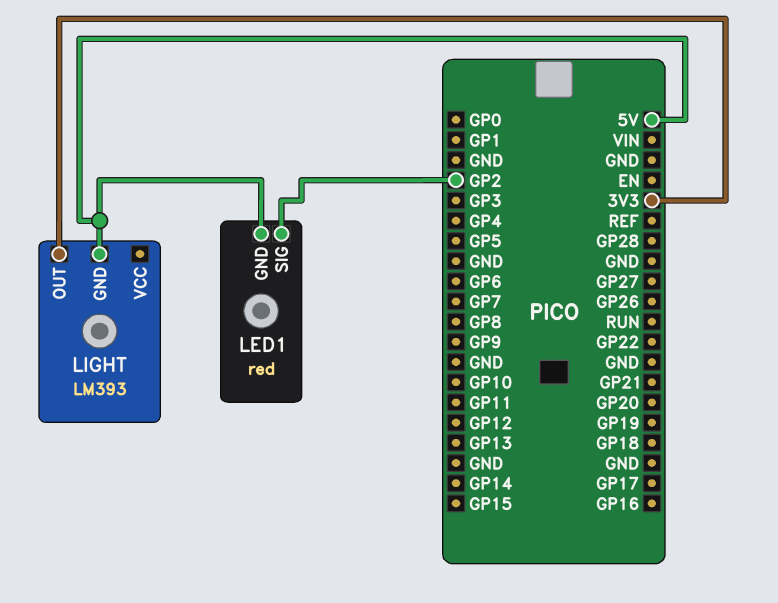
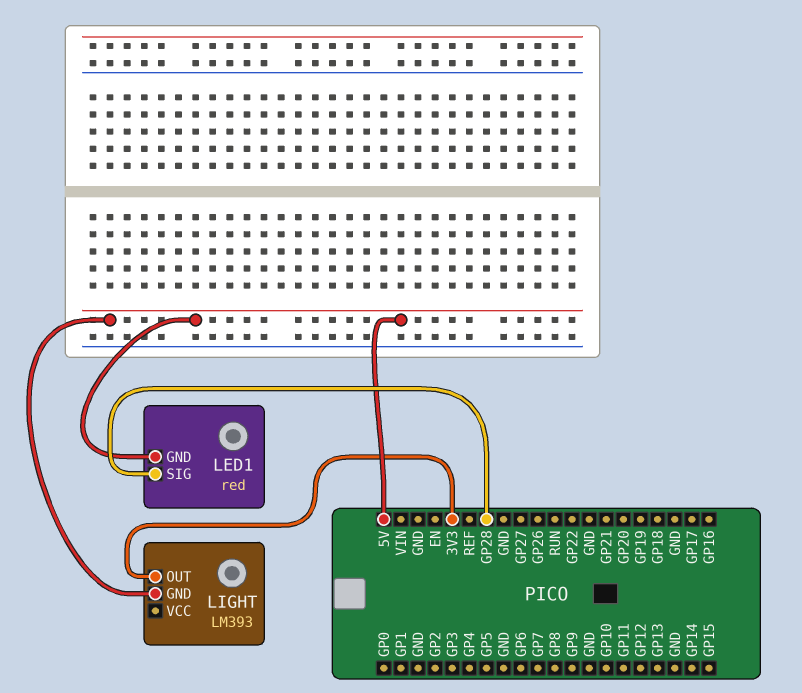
LED1 pin SIG: GP2 -> GP28

